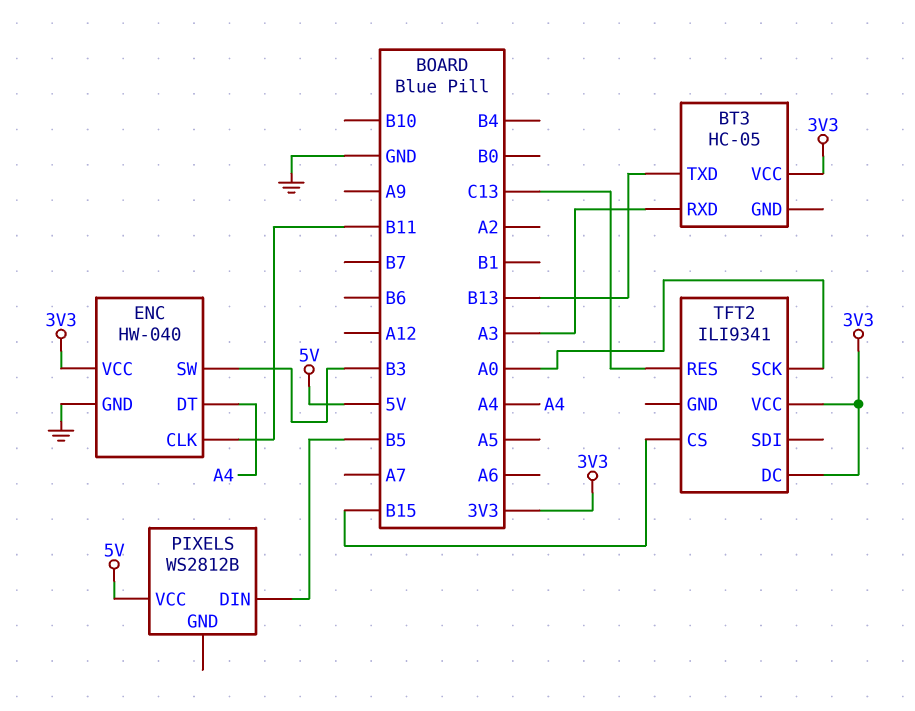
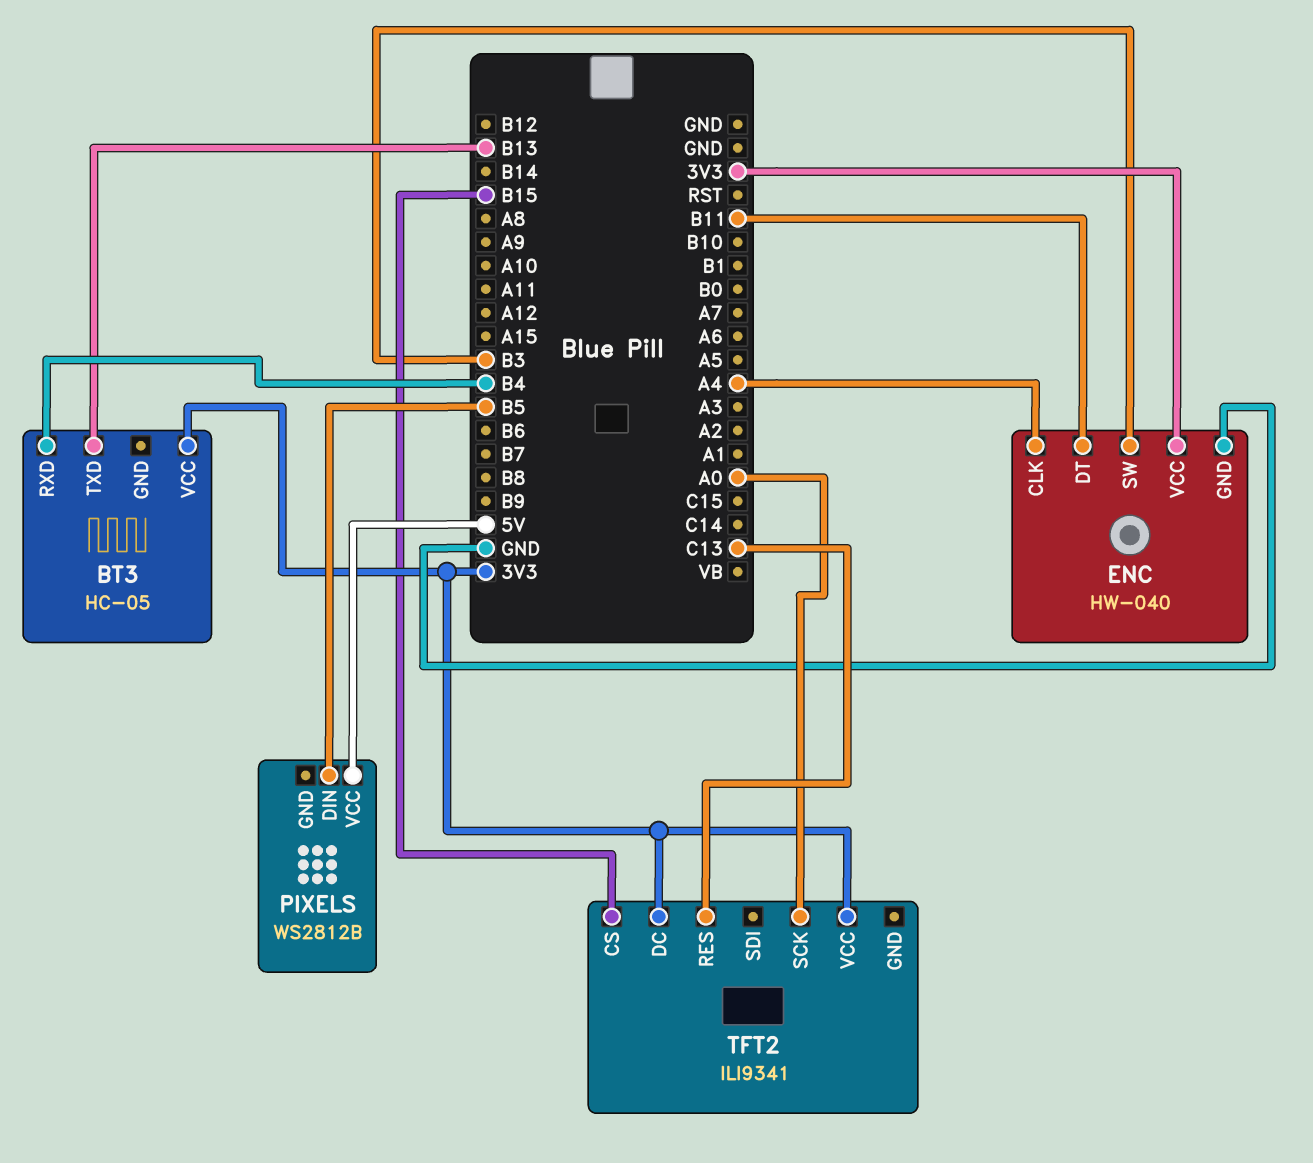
BT3 pin RXD: A3 -> B4
ENC pin CLK: B11 -> A4
ENC pin DT: A4 -> B11

